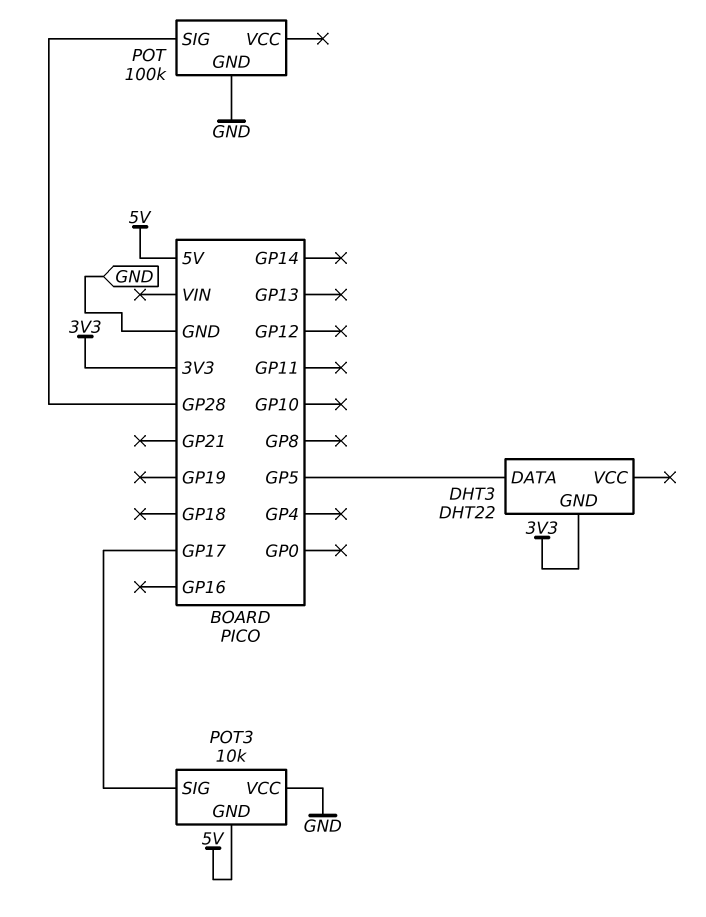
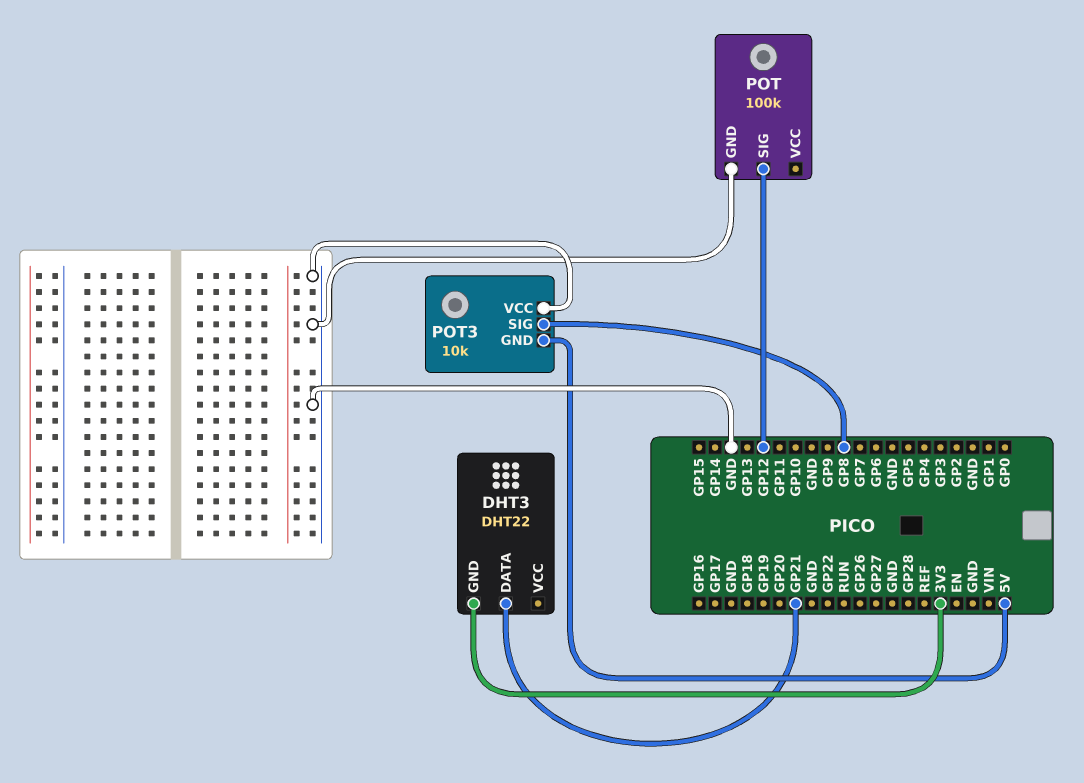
DHT3 pin DATA: GP5 -> GP21
POT pin SIG: GP28 -> GP12
POT3 pin SIG: GP17 -> GP8

